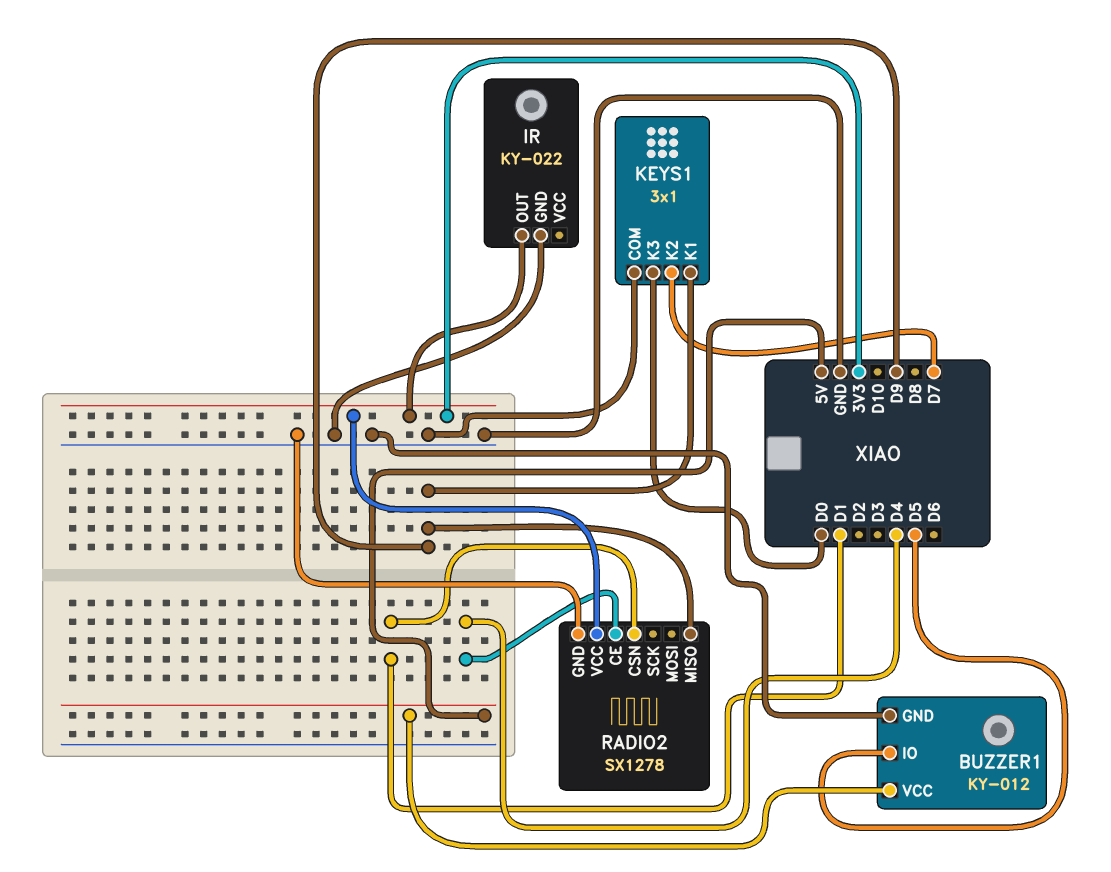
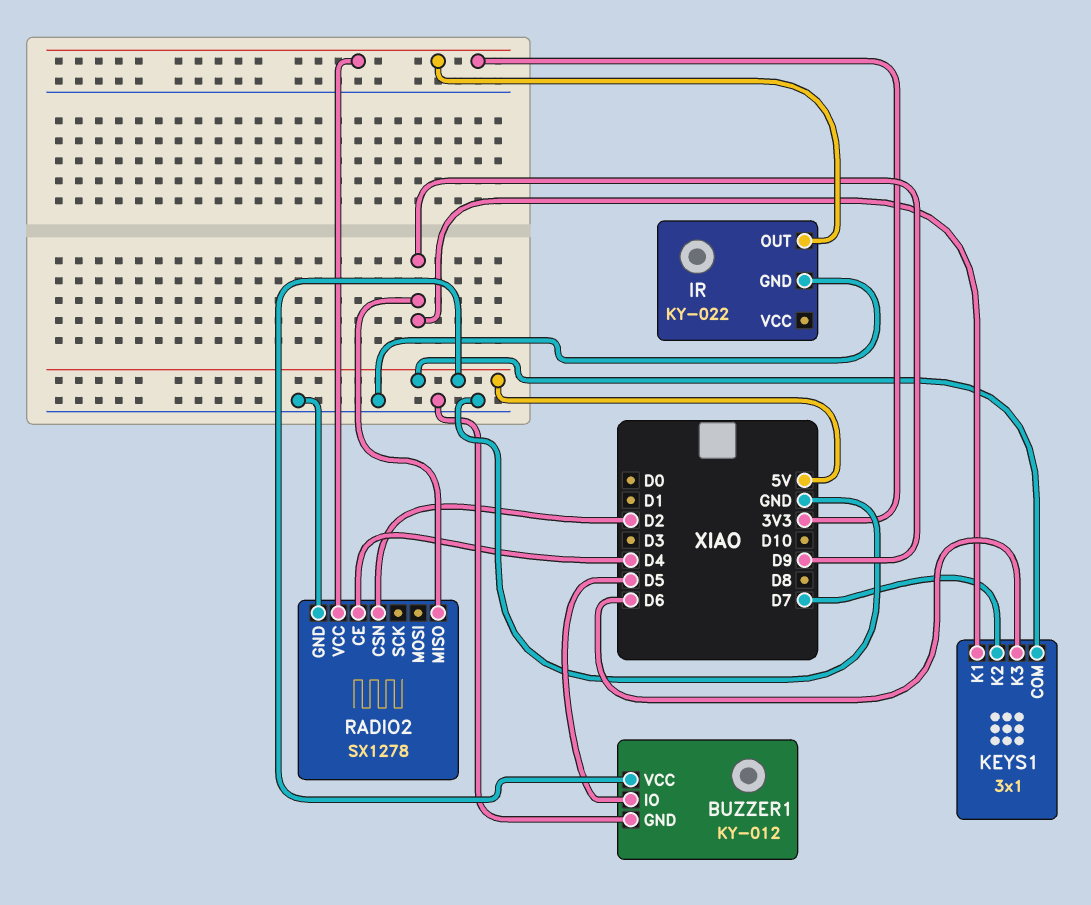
KEYS1 pin COM: GND -> 5V
KEYS1 pin K3: D0 -> D6
RADIO2 pin CSN: D1 -> D2

